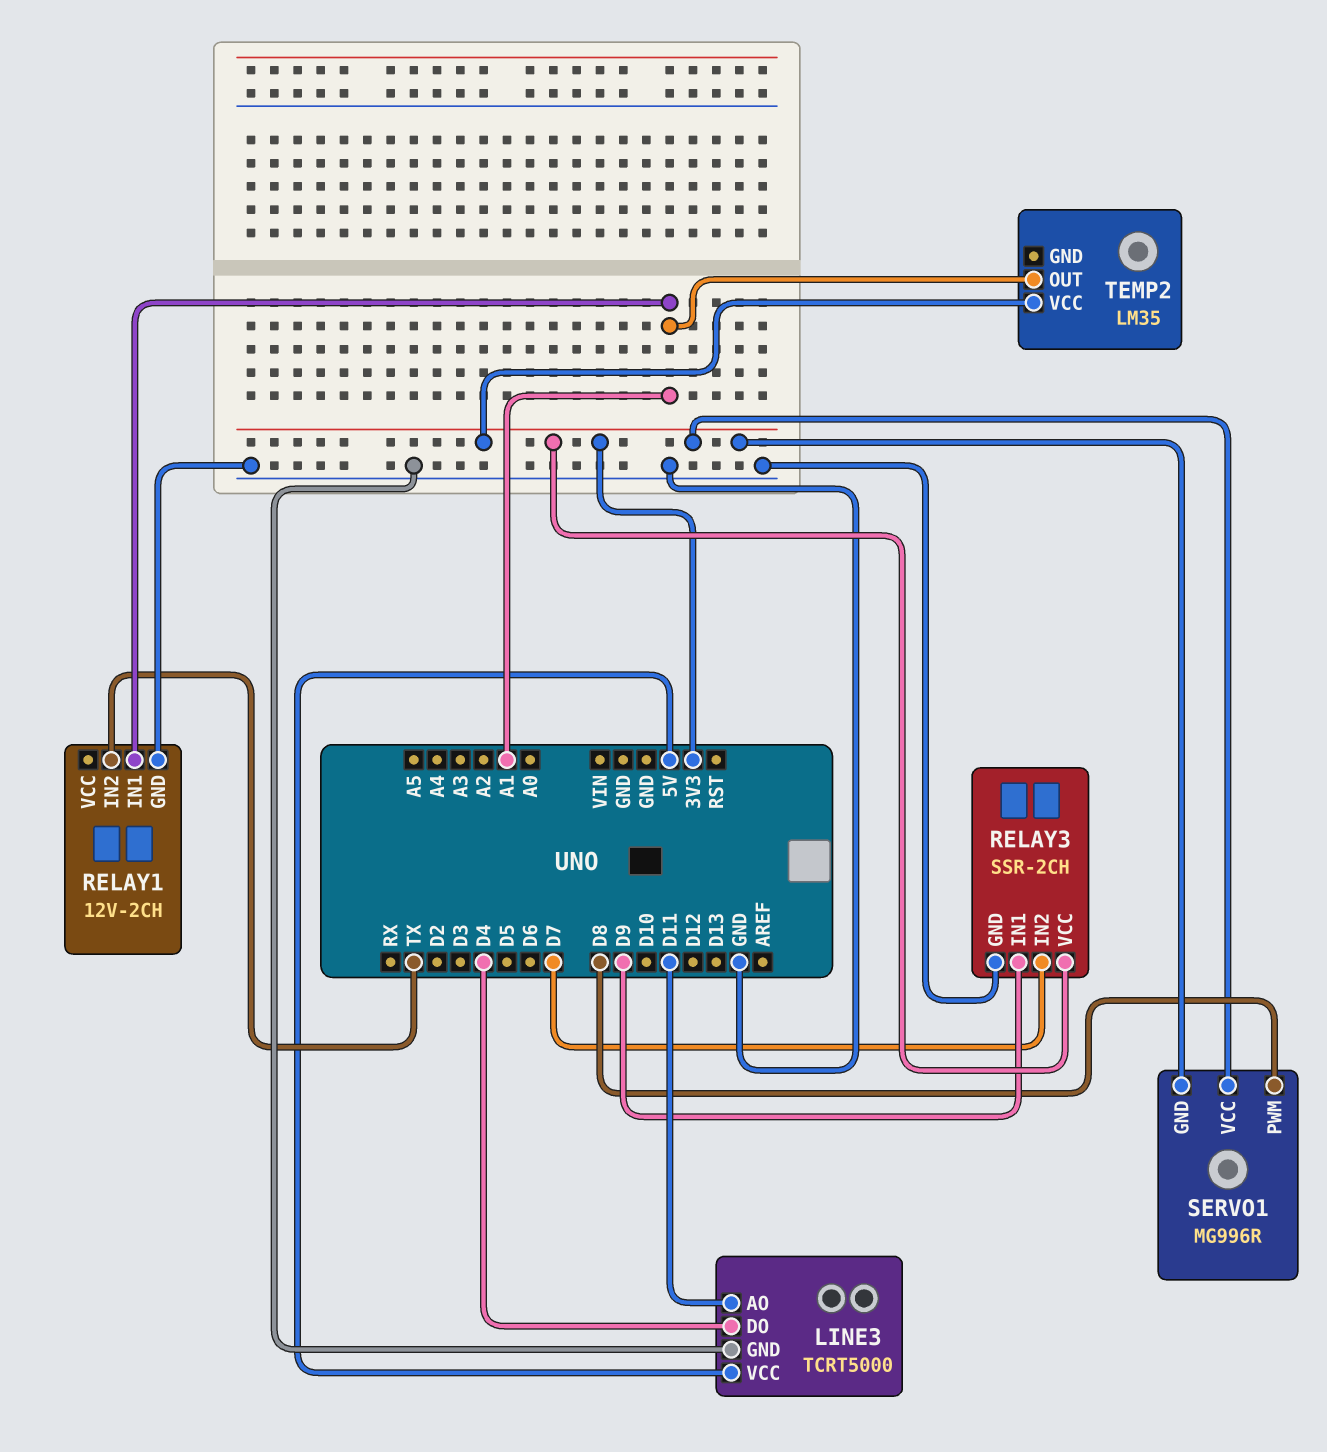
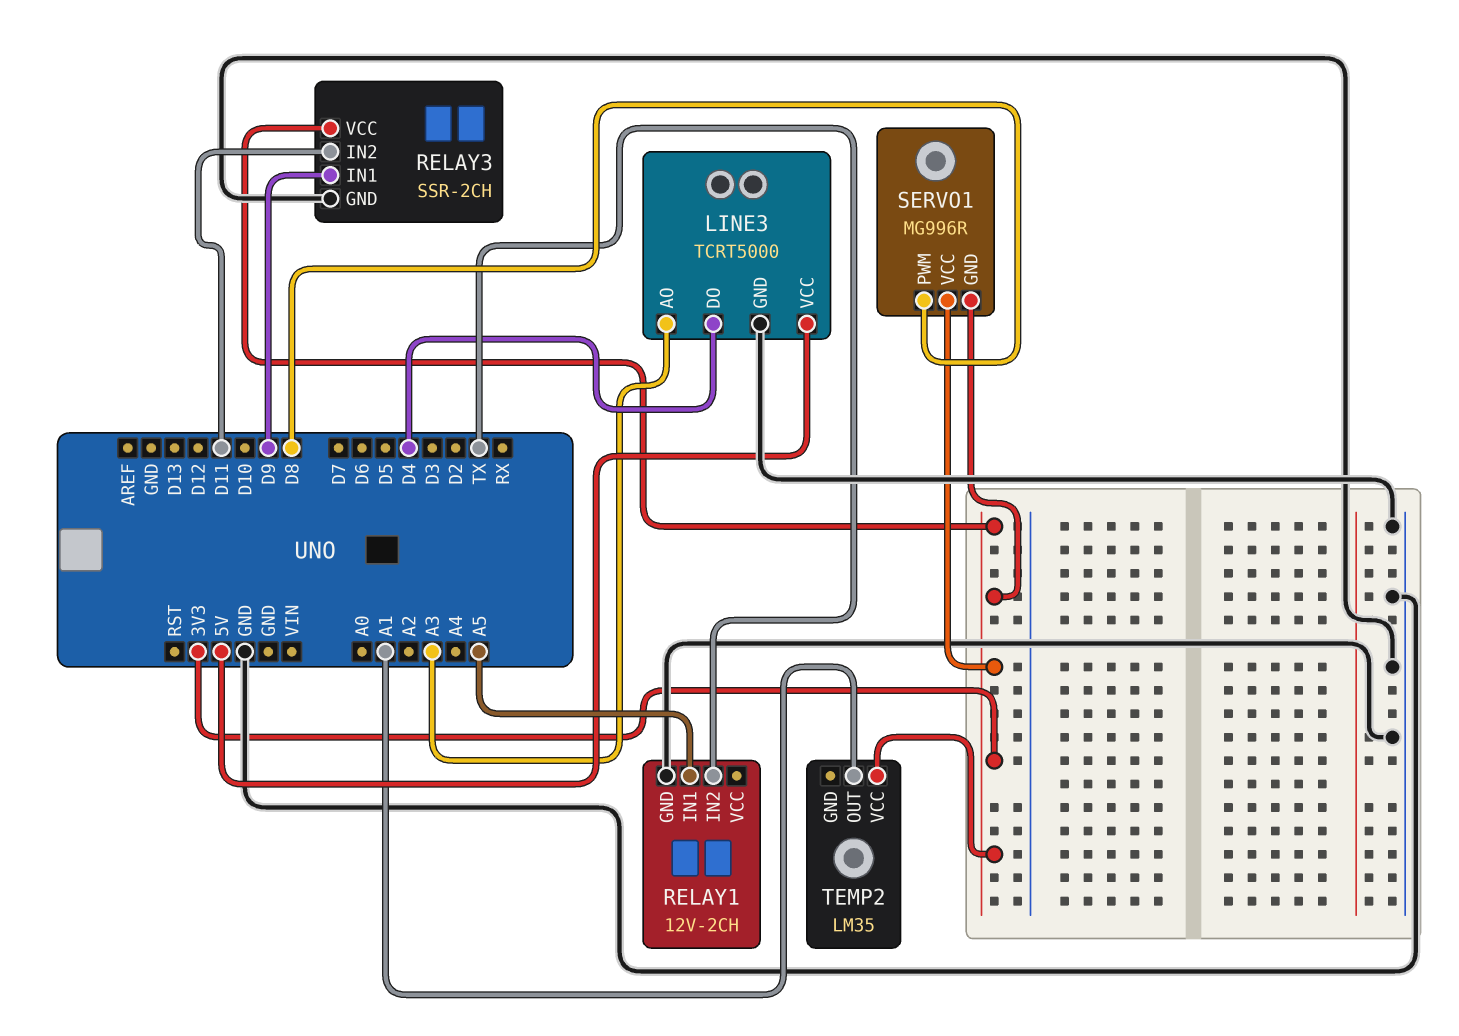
LINE3 pin AO: D11 -> A3
RELAY1 pin IN1: A1 -> A5
RELAY3 pin IN2: D7 -> D11

